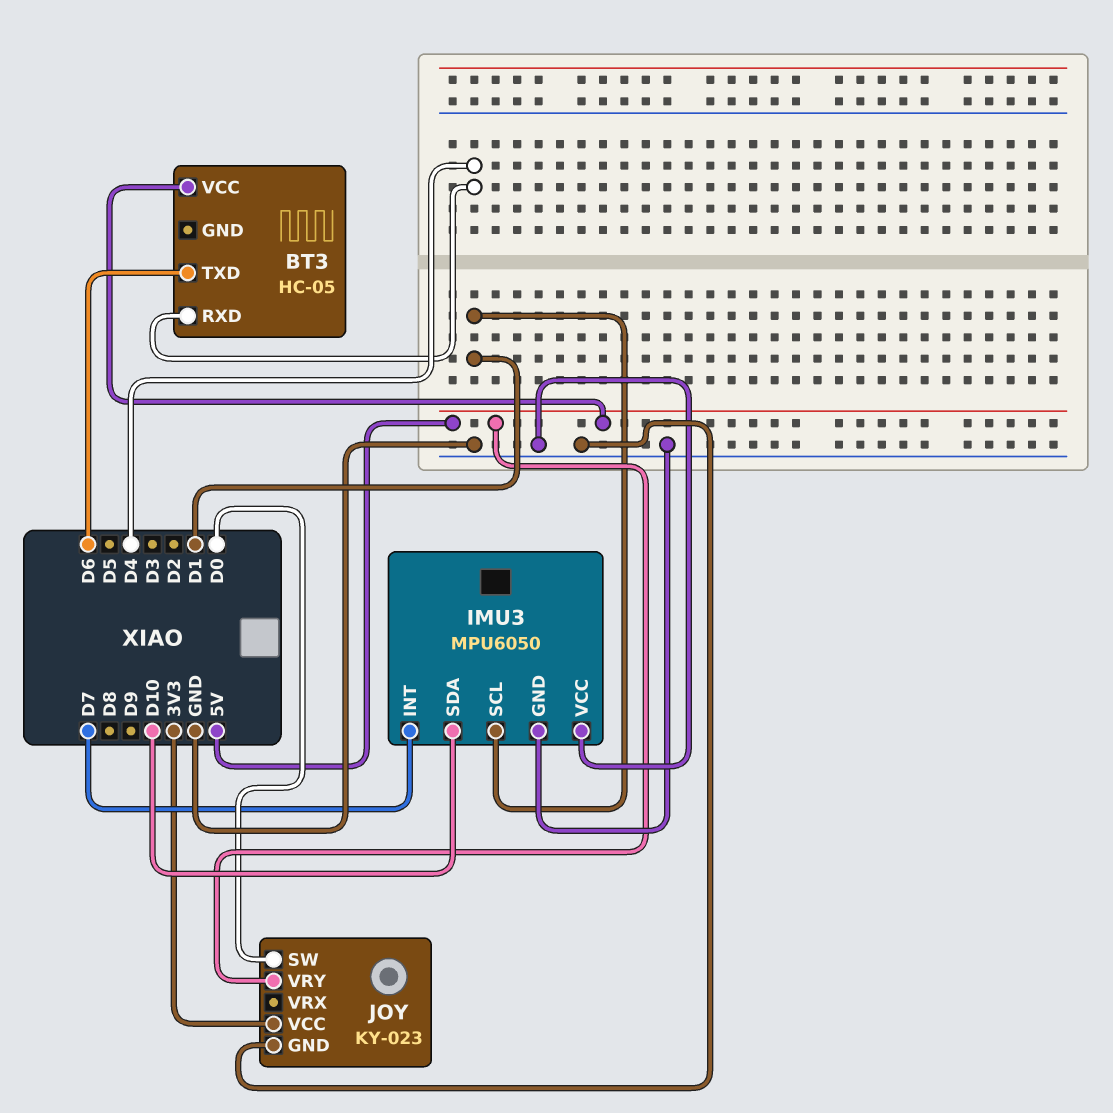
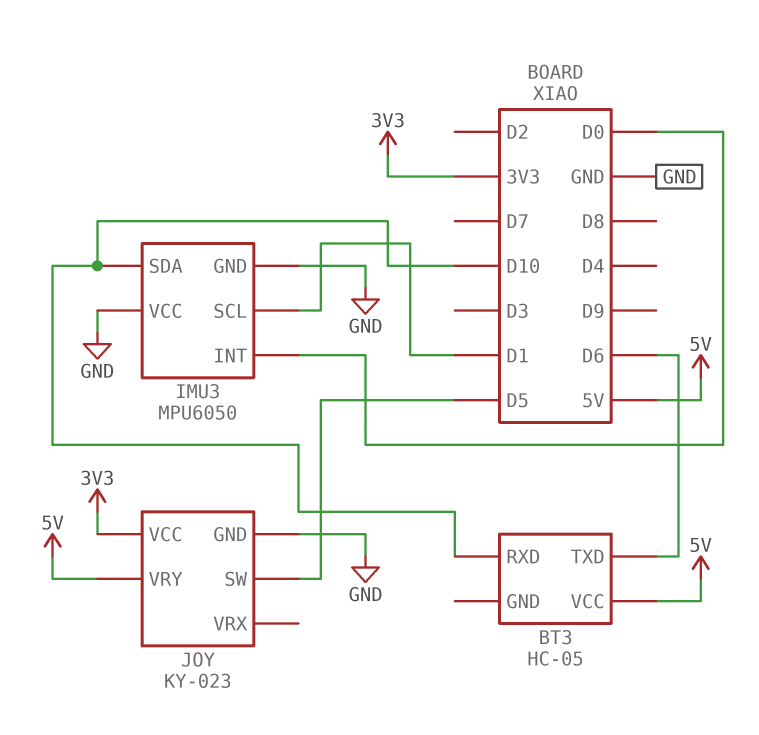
BT3 pin RXD: D4 -> D10
IMU3 pin INT: D7 -> D0
JOY pin SW: D0 -> D5

